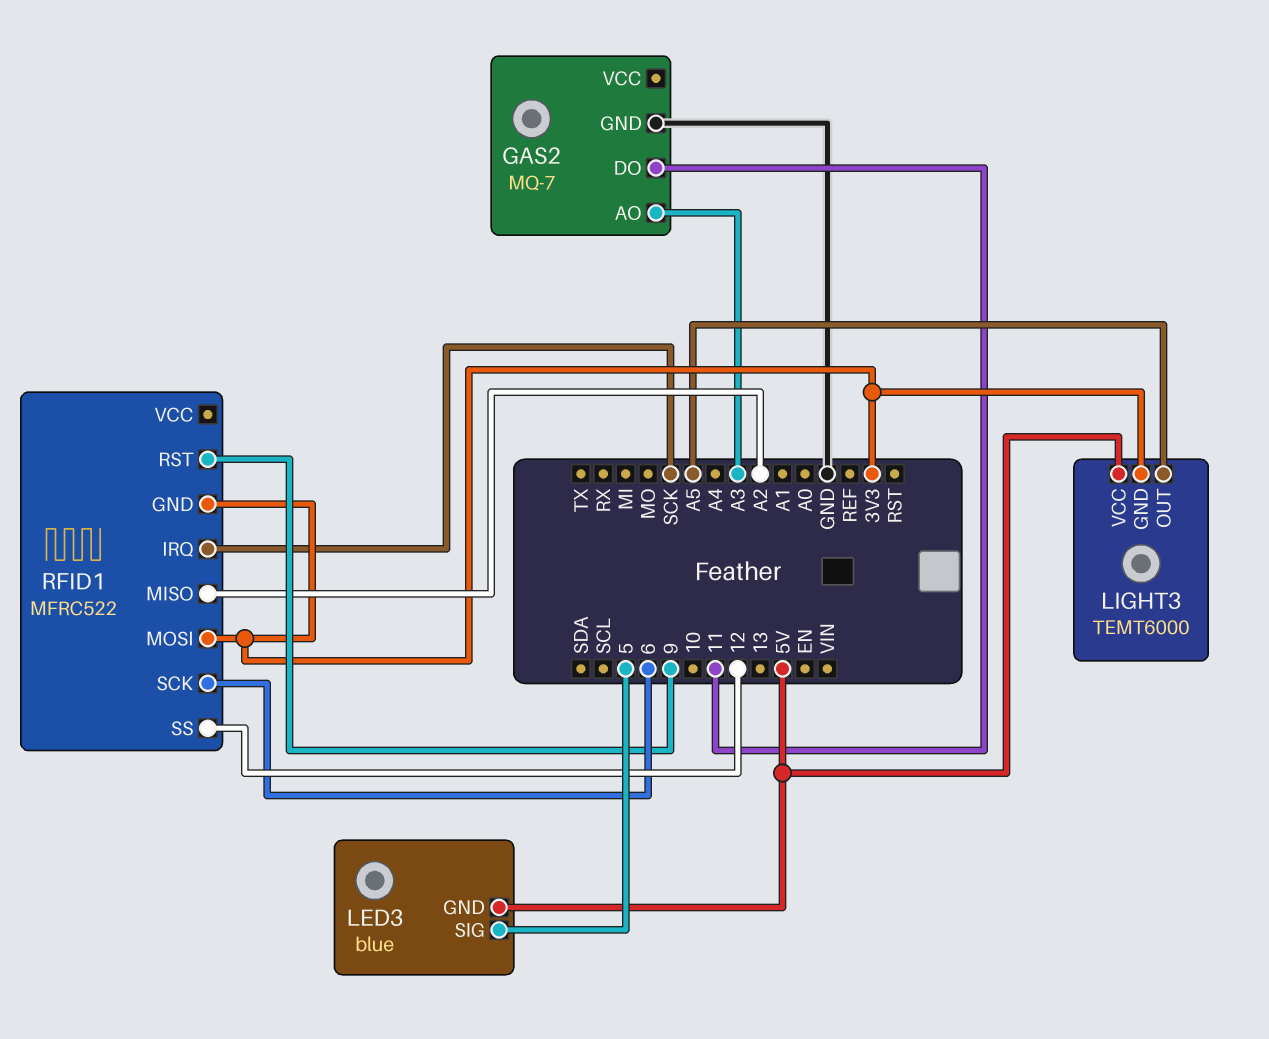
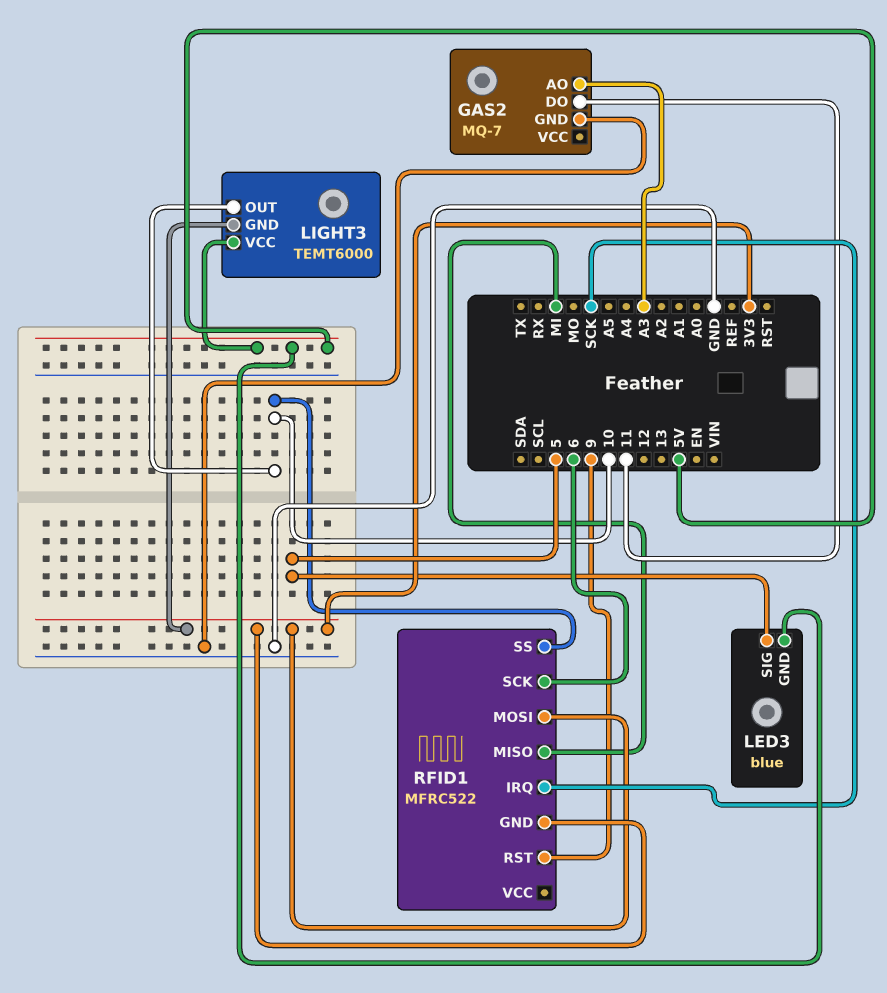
LIGHT3 pin OUT: A5 -> 10
RFID1 pin MISO: A2 -> MI
RFID1 pin SS: 12 -> 10

